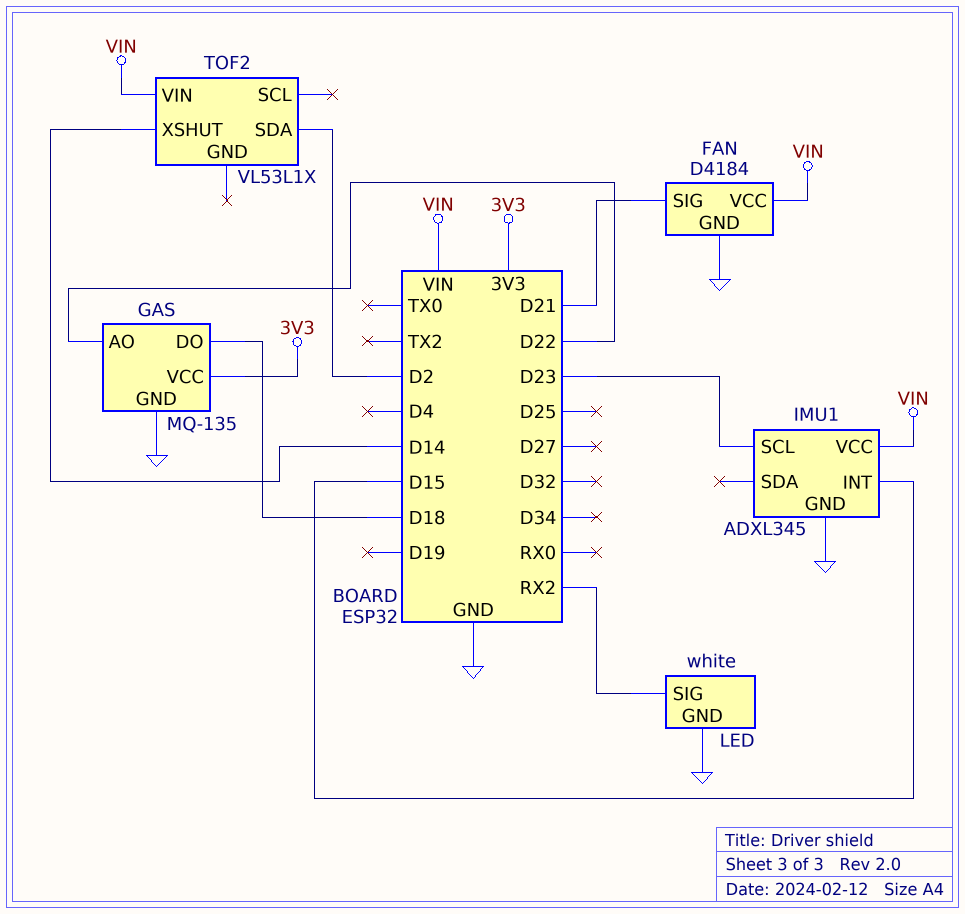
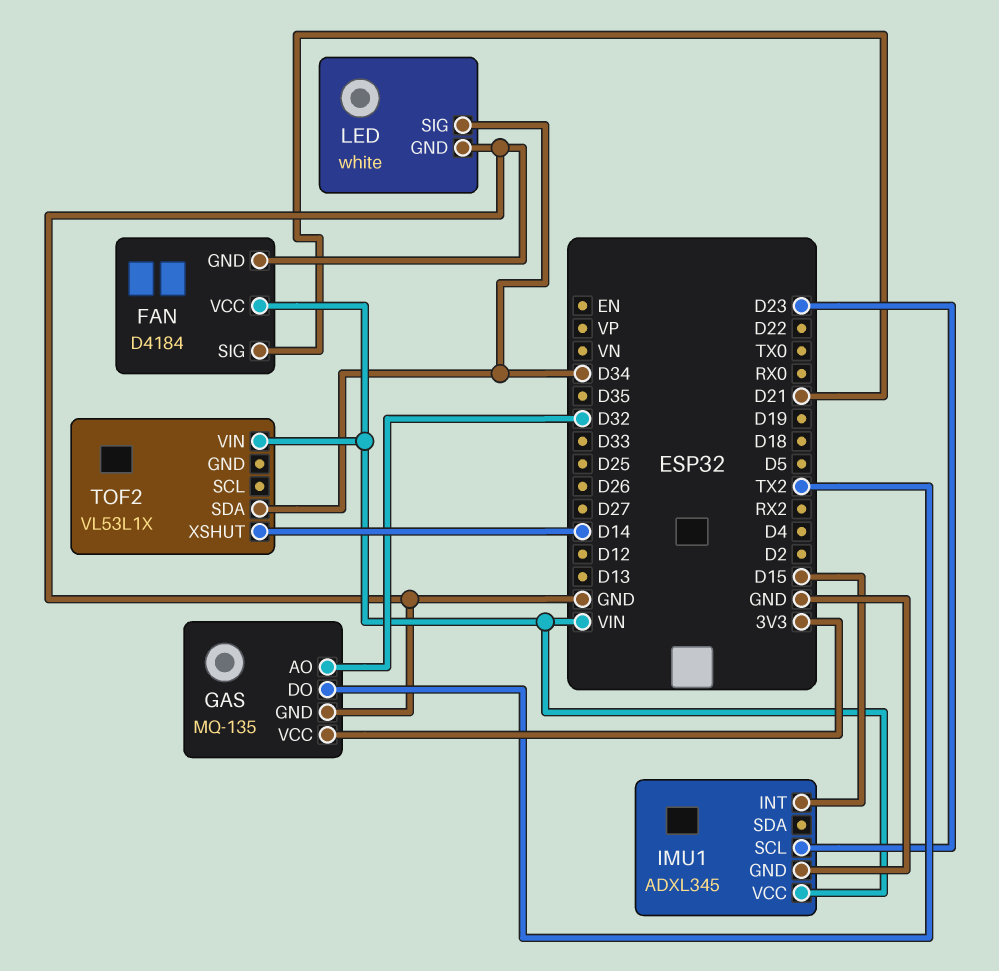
GAS pin AO: D22 -> D32
GAS pin DO: D18 -> TX2
LED pin SIG: RX2 -> D34
TOF2 pin SDA: D2 -> D34

